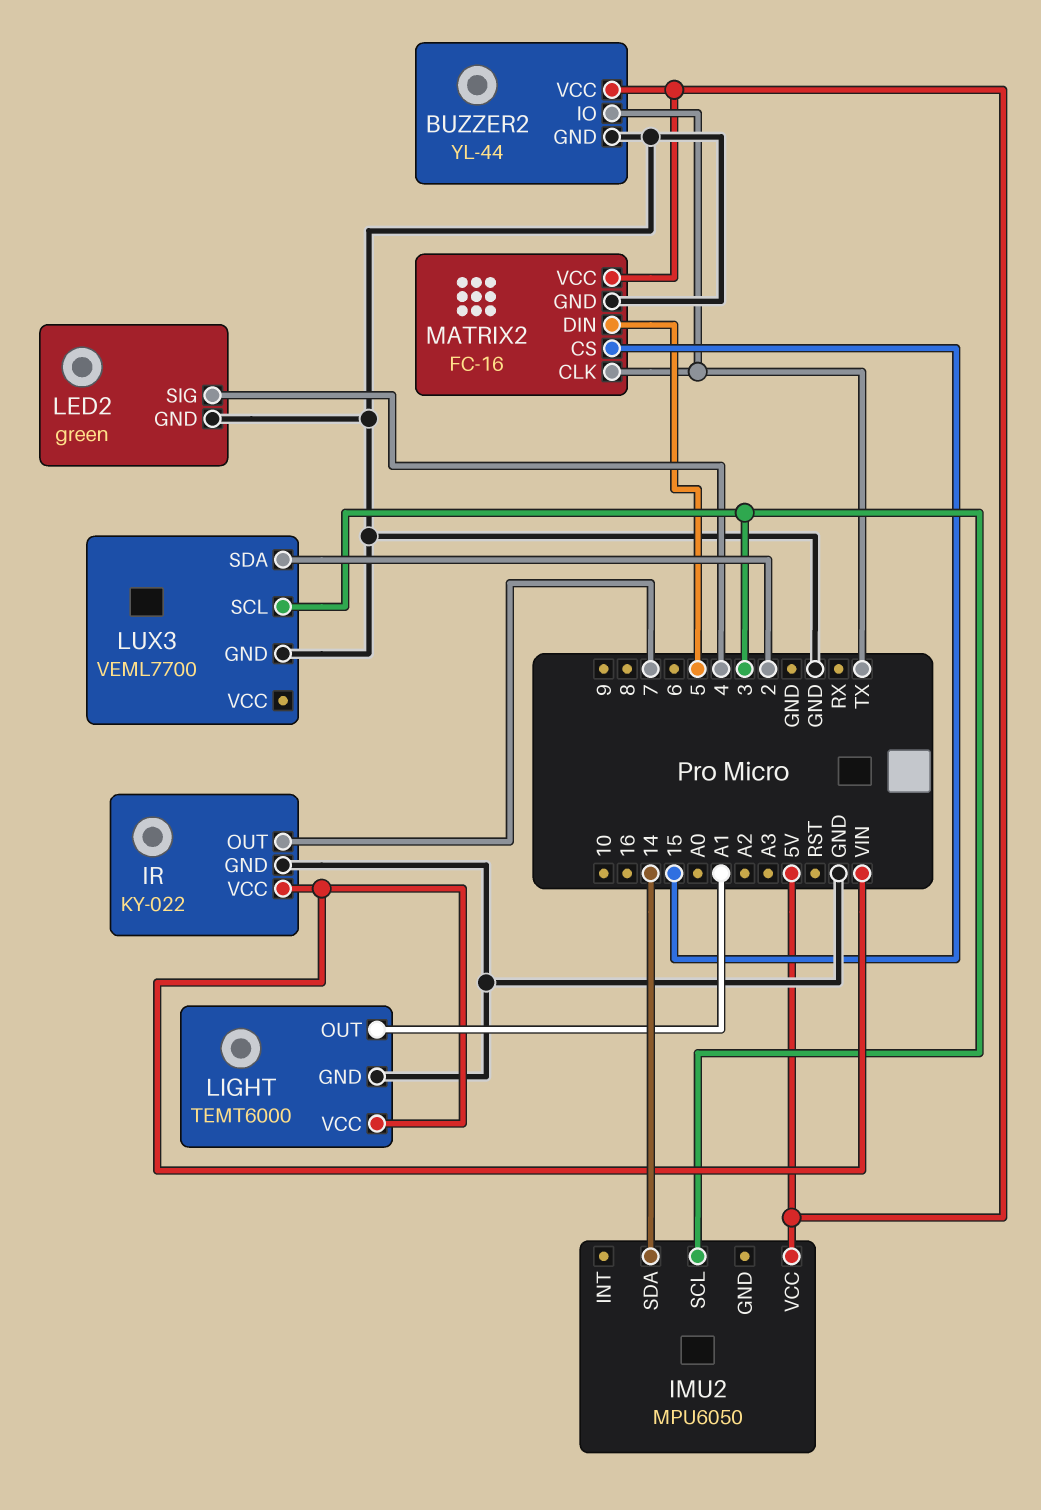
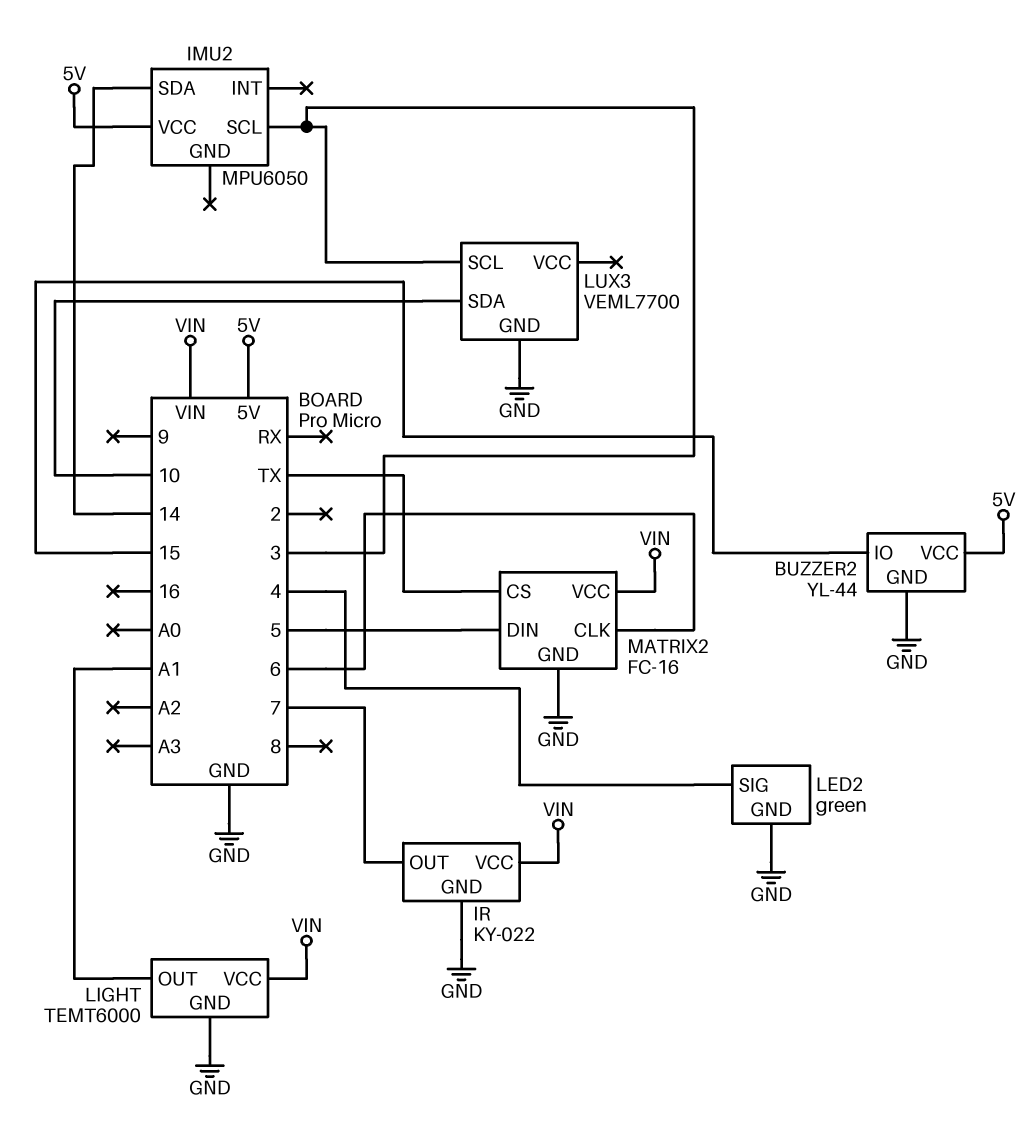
BUZZER2 pin IO: TX -> 15
LUX3 pin SDA: 2 -> 10
MATRIX2 pin CLK: TX -> 6
MATRIX2 pin CS: 15 -> TX
MATRIX2 pin VCC: 5V -> VIN

